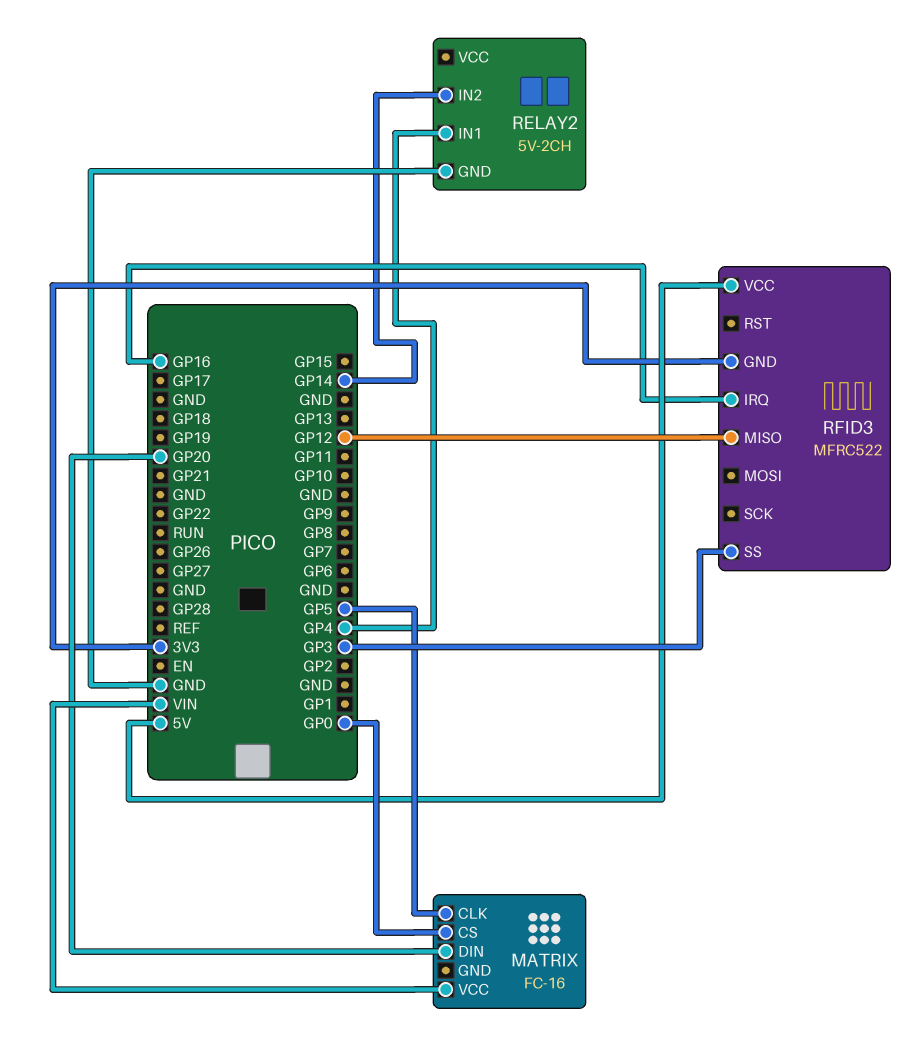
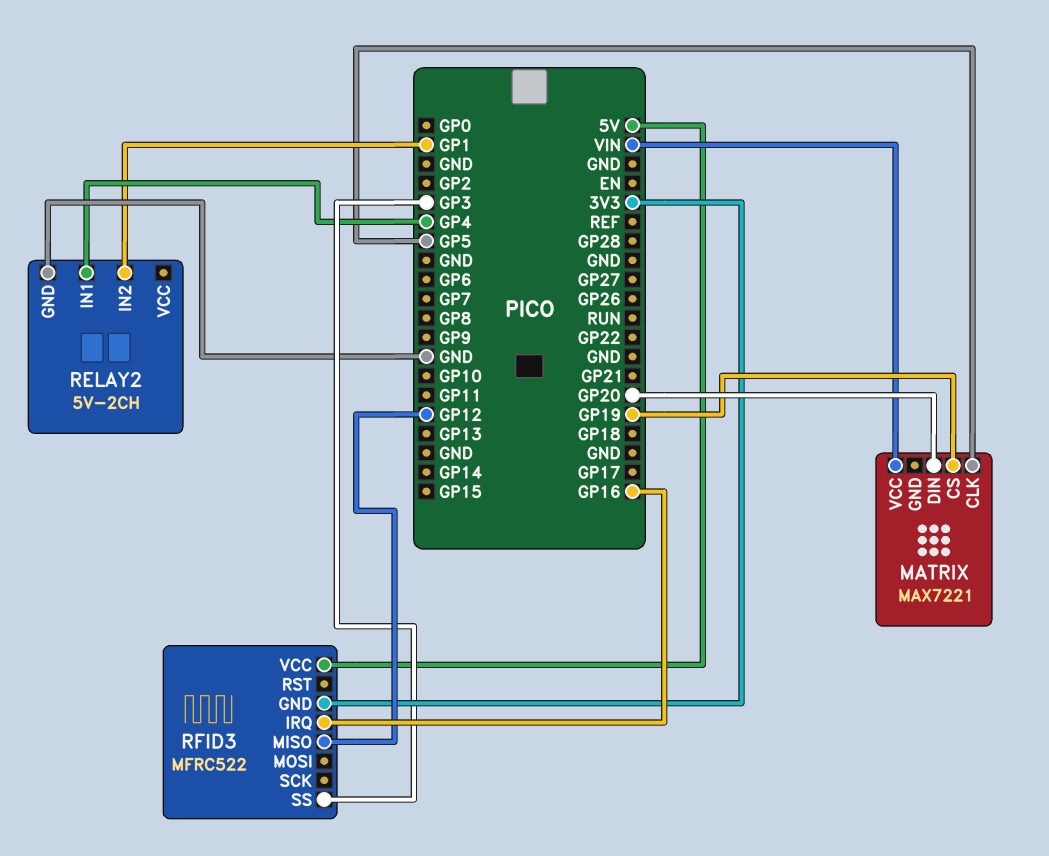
MATRIX: FC-16 -> MAX7221
MATRIX pin CS: GP0 -> GP19
RELAY2 pin IN2: GP14 -> GP1

